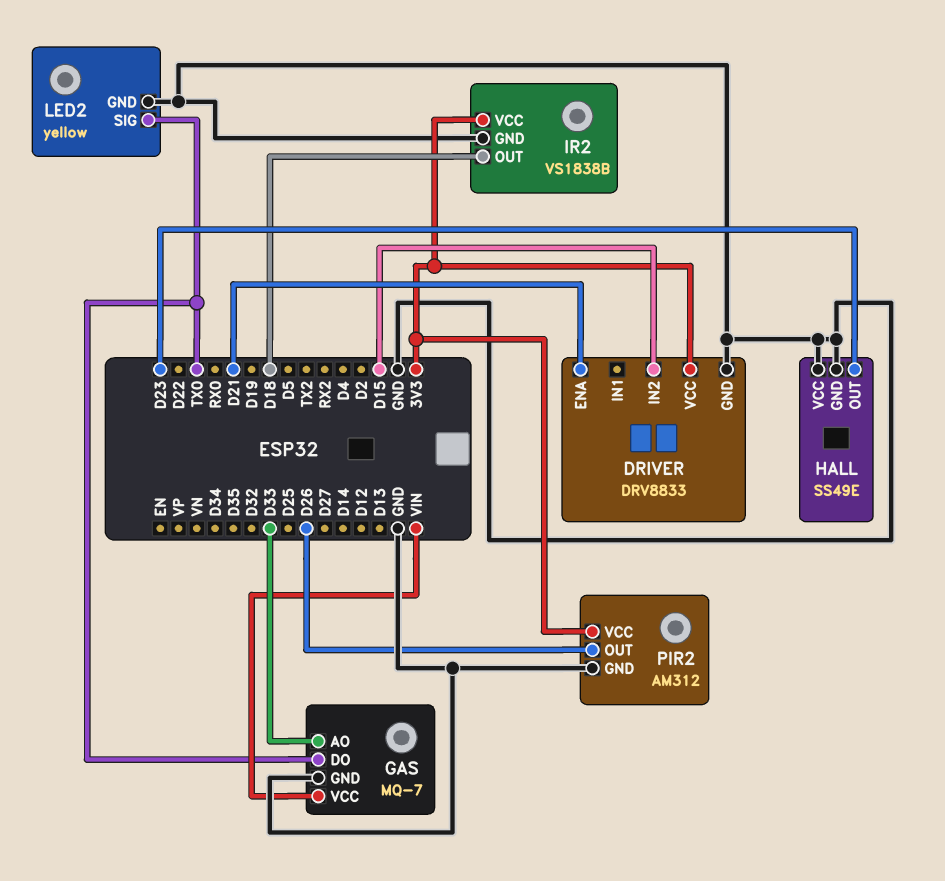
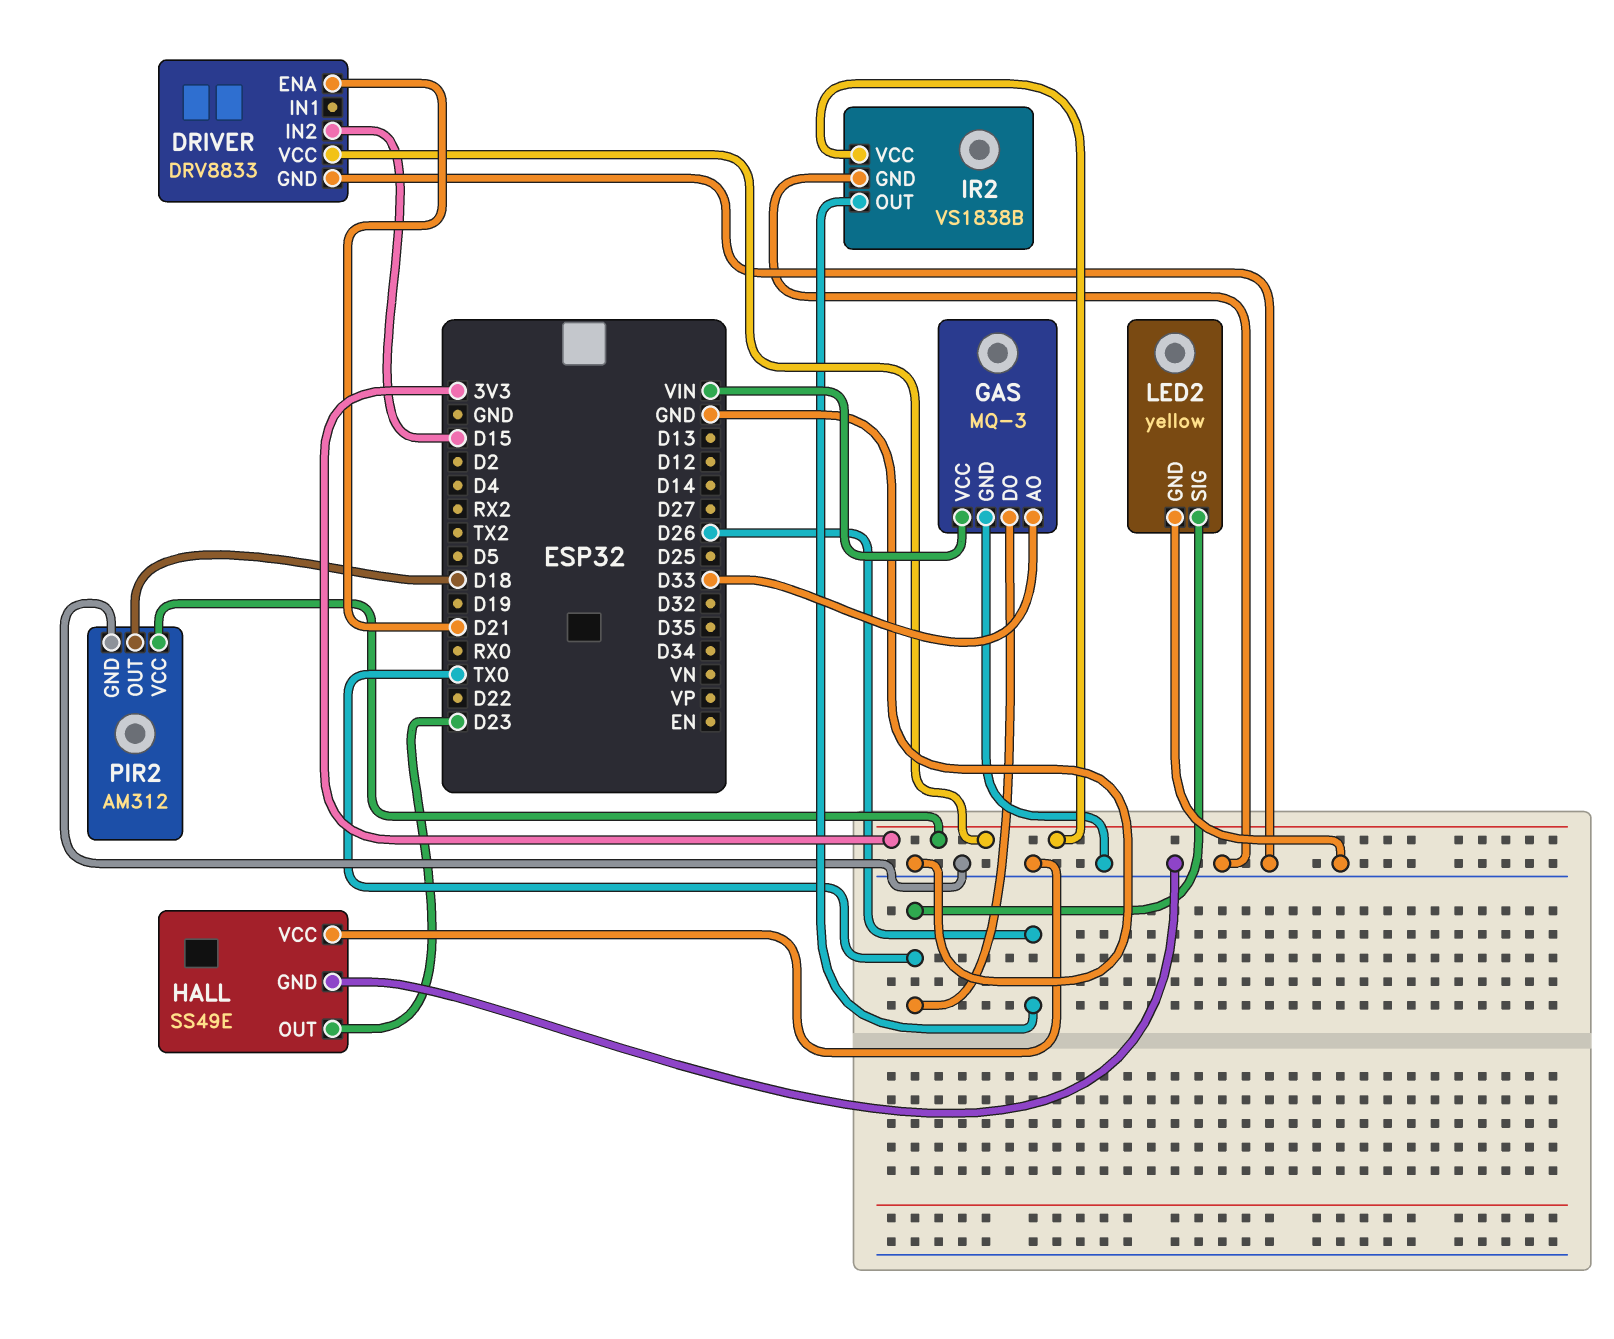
GAS: MQ-7 -> MQ-3
IR2 pin OUT: D18 -> D26
PIR2 pin OUT: D26 -> D18

